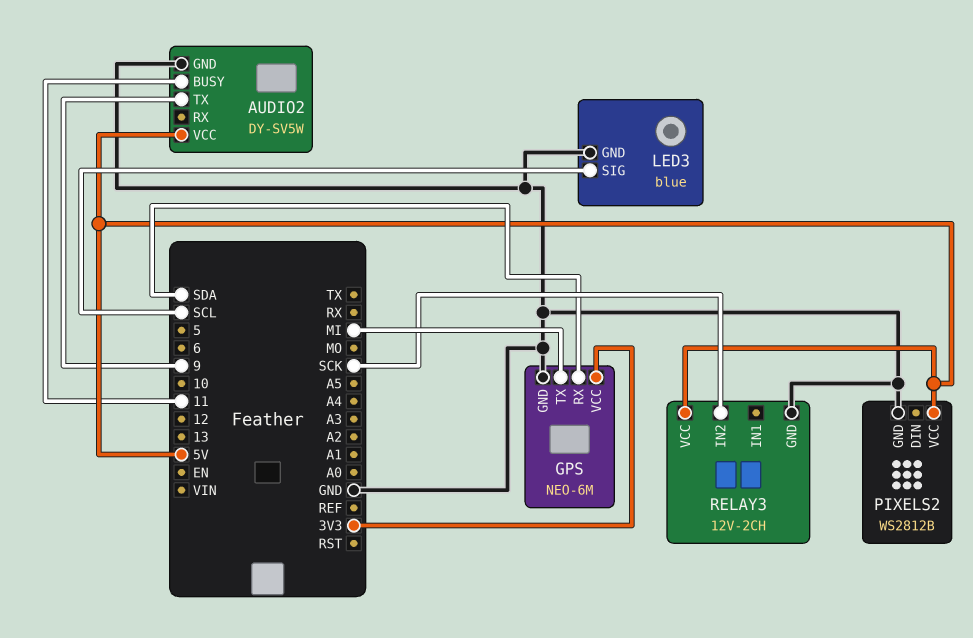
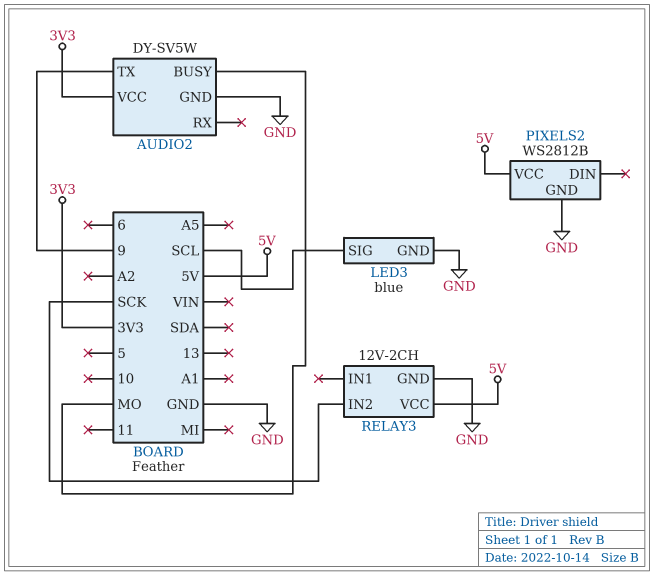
AUDIO2 pin BUSY: 11 -> MO
AUDIO2 pin VCC: 5V -> 3V3
GPS: NEO-6M -> none
GPS pin GND: GND -> none
GPS pin RX: SDA -> none
GPS pin TX: MI -> none
GPS pin VCC: 3V3 -> none

